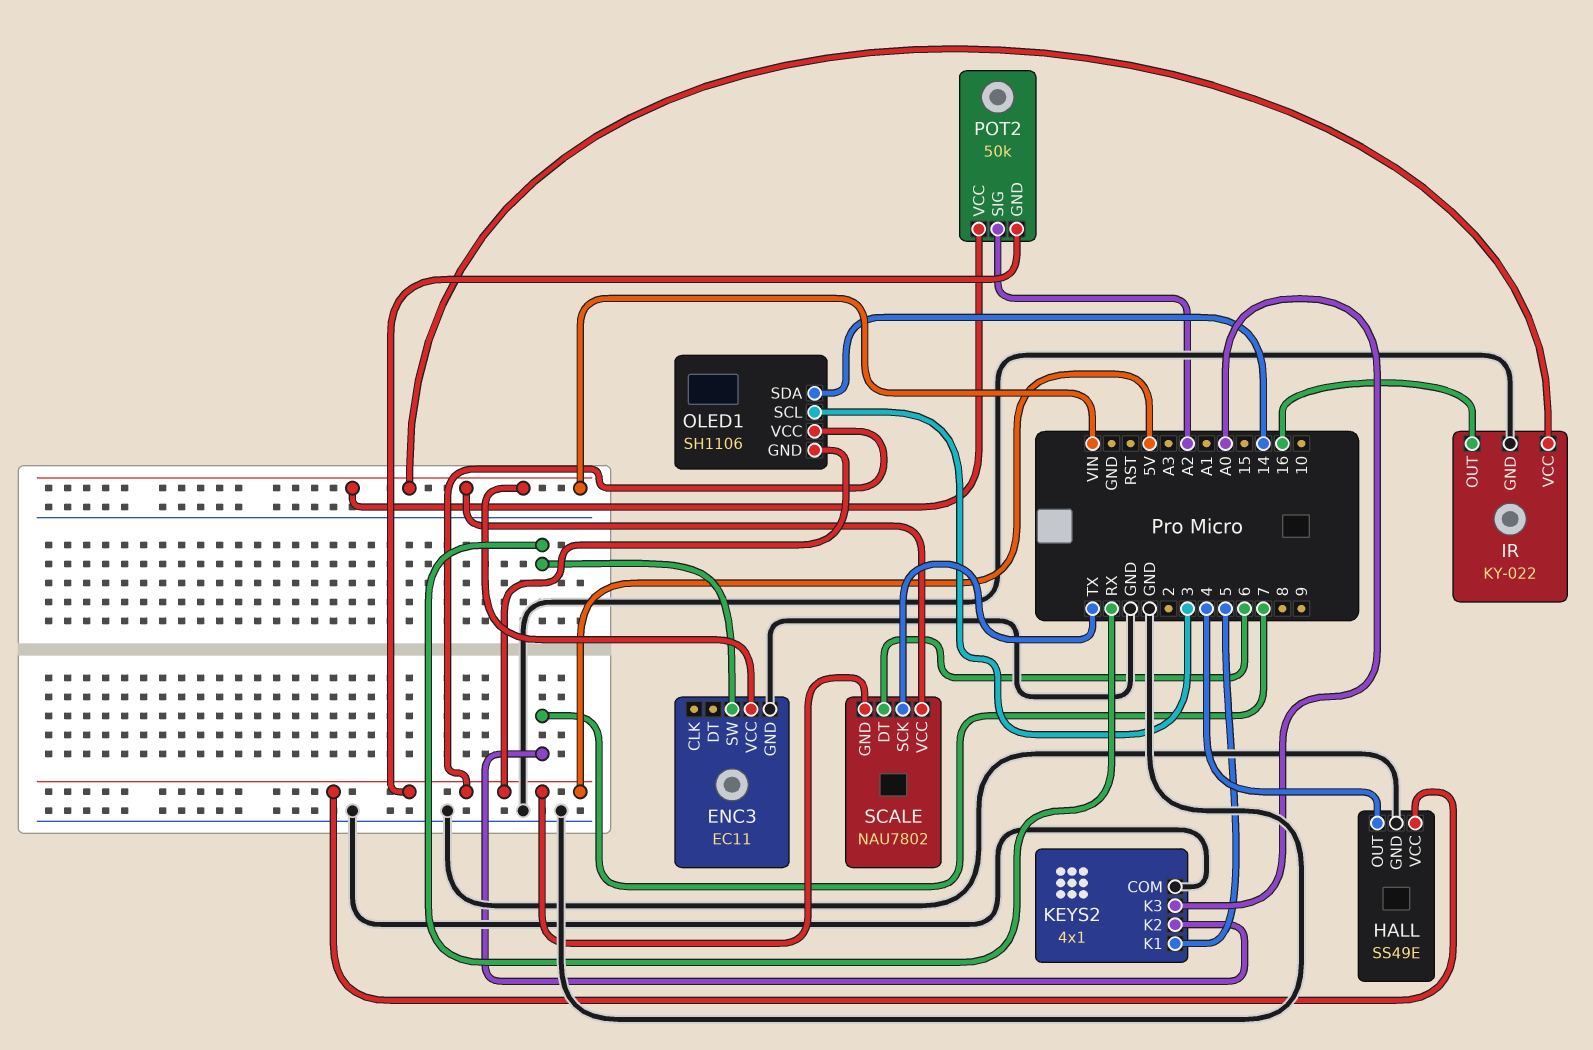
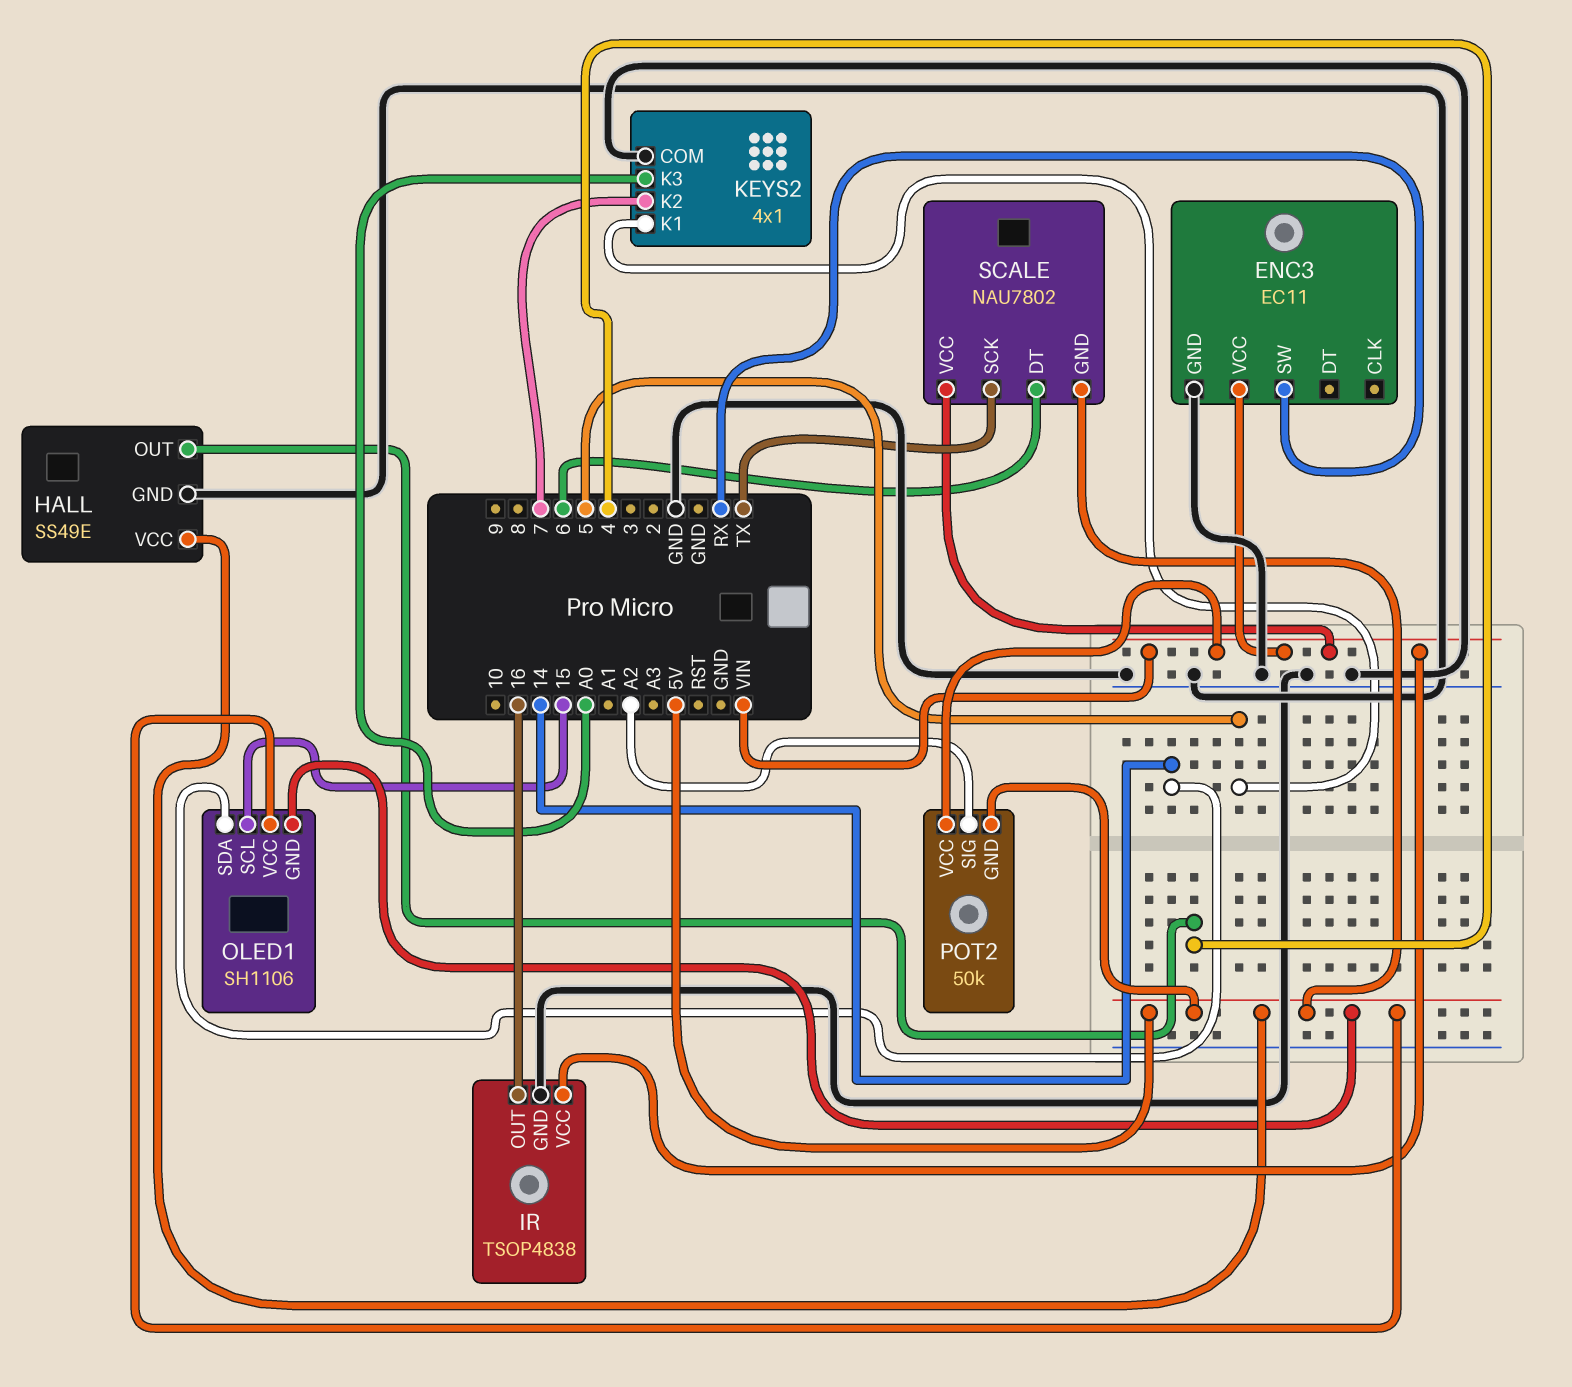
IR: KY-022 -> TSOP4838
OLED1 pin SCL: 3 -> 15

